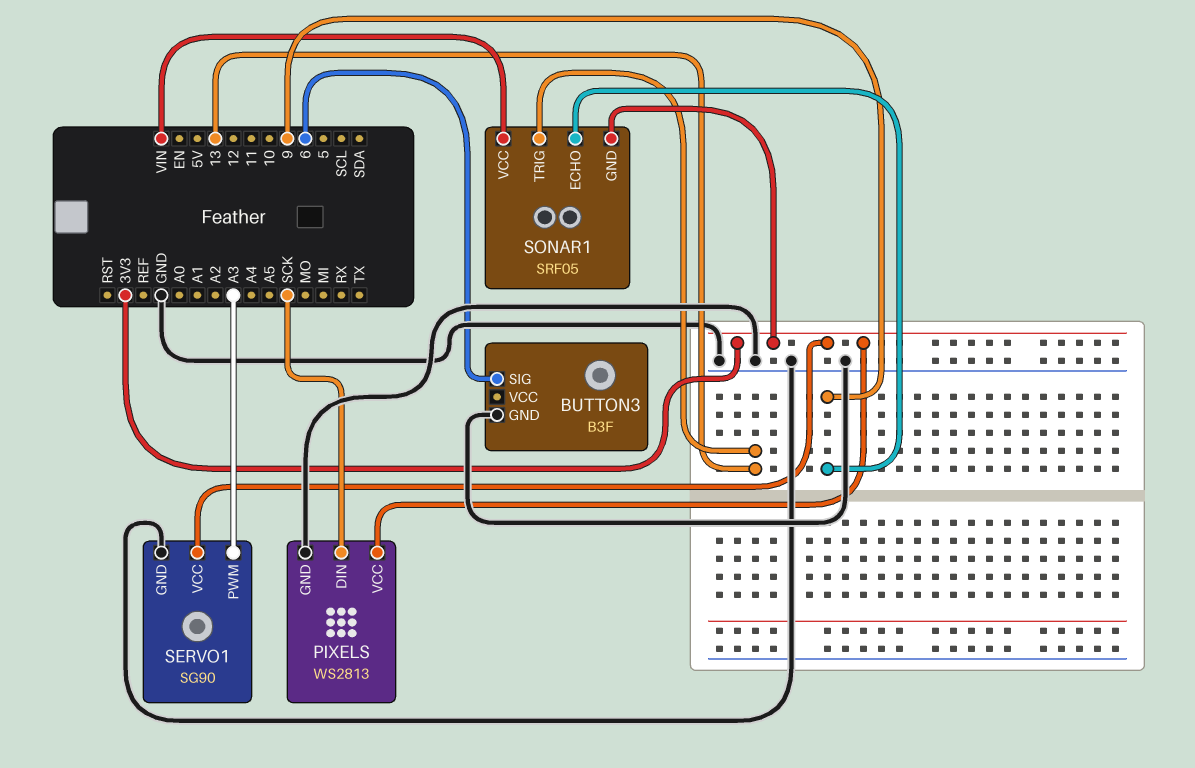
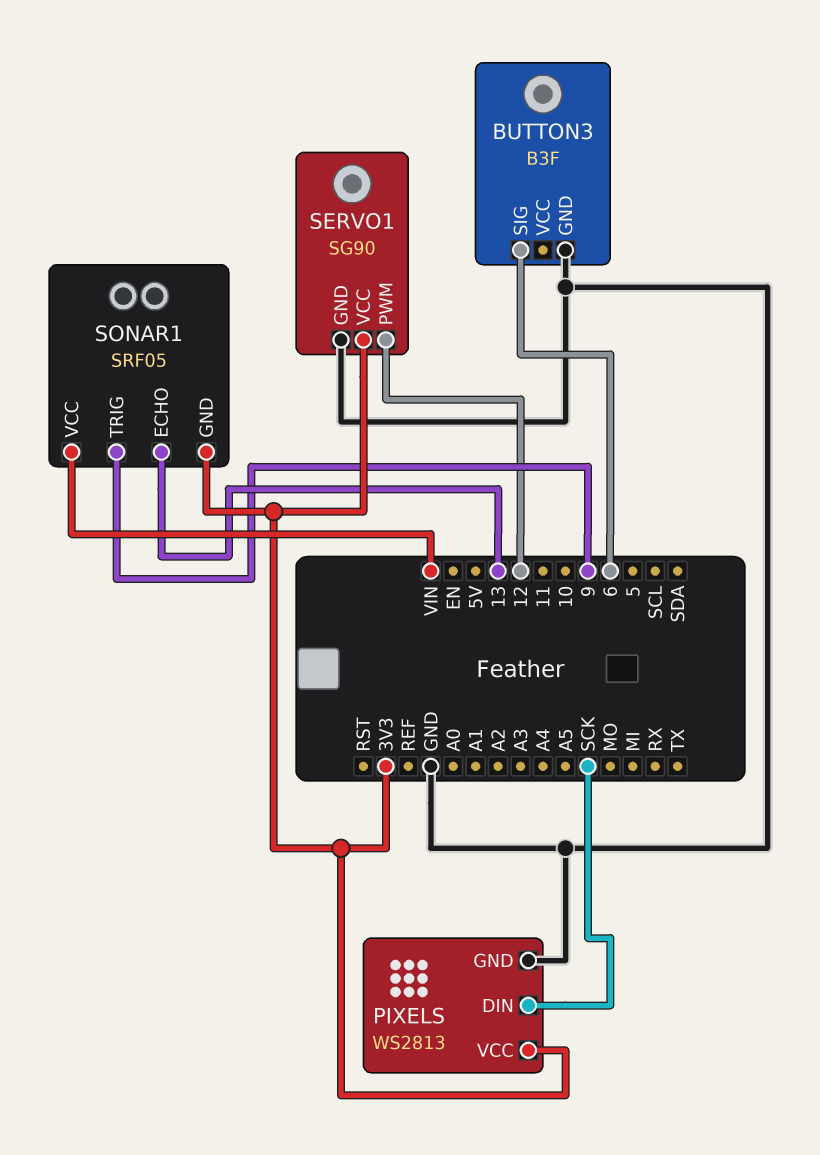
SERVO1 pin PWM: A3 -> 12
SONAR1 pin ECHO: 9 -> 13
SONAR1 pin TRIG: 13 -> 9

